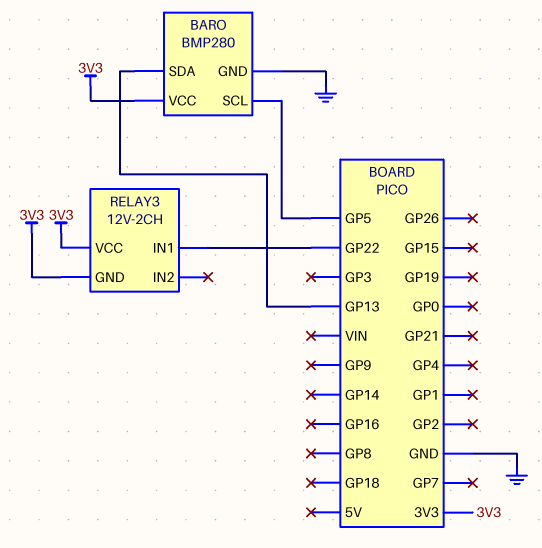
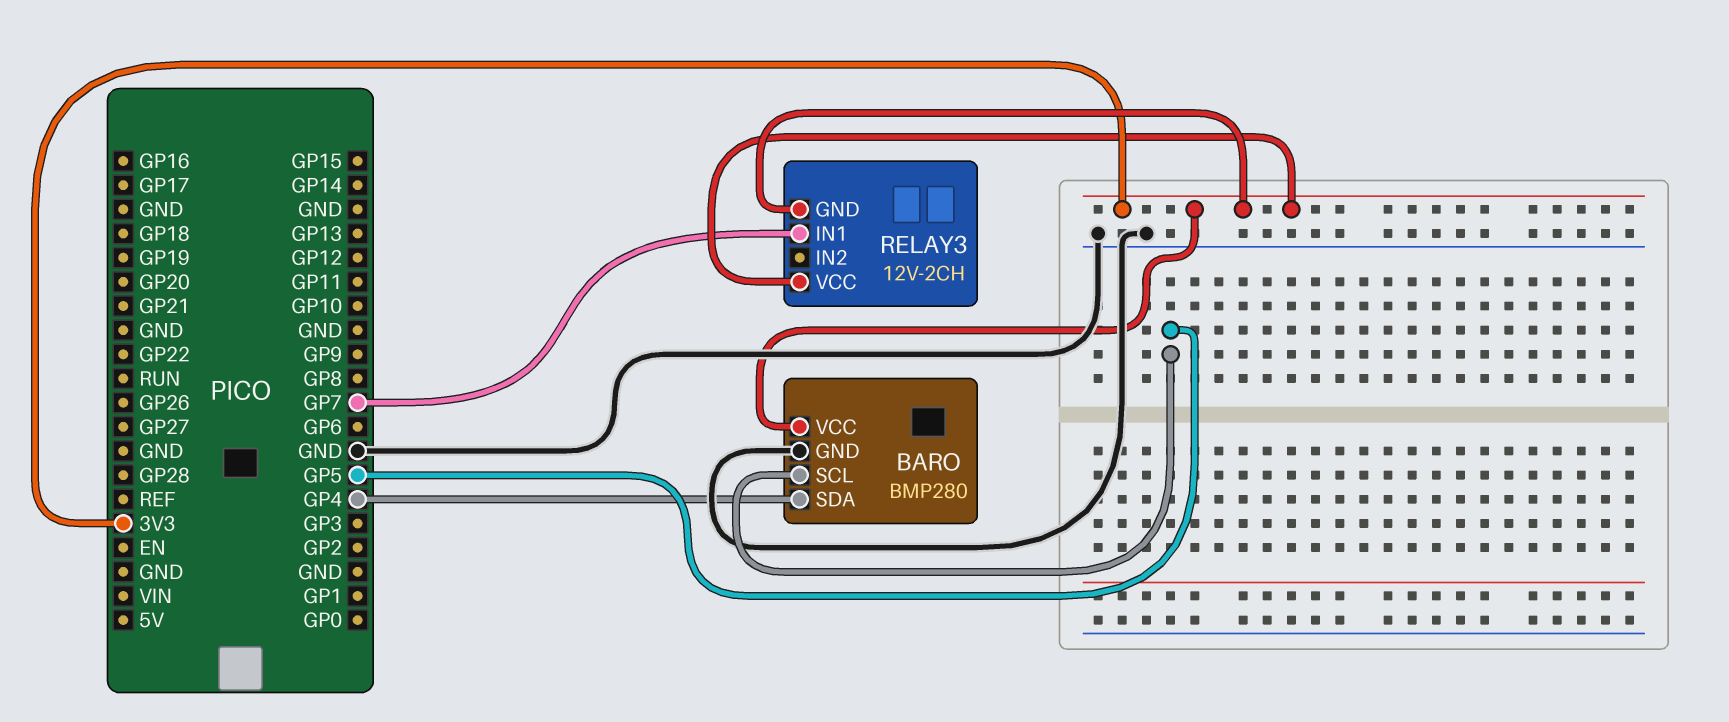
BARO pin SDA: GP13 -> GP4
RELAY3 pin IN1: GP22 -> GP7

